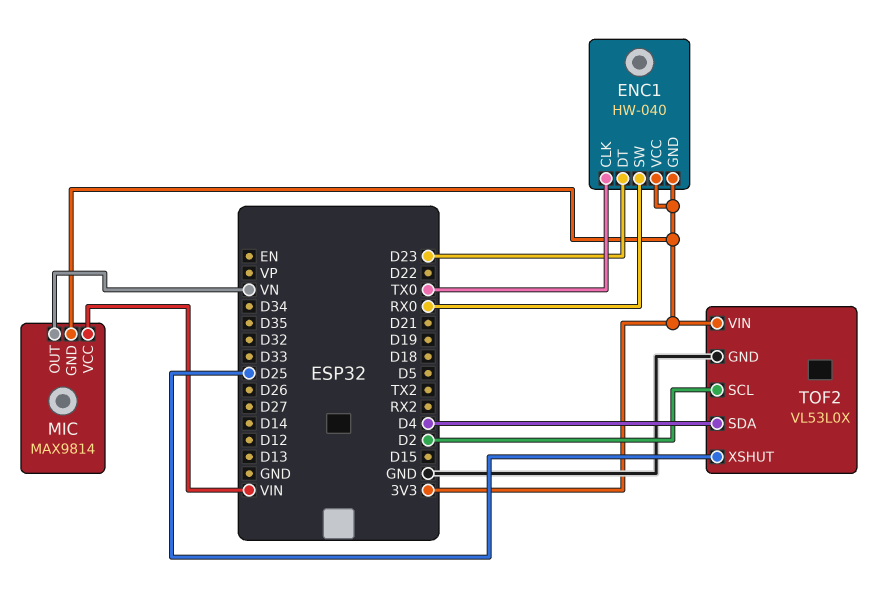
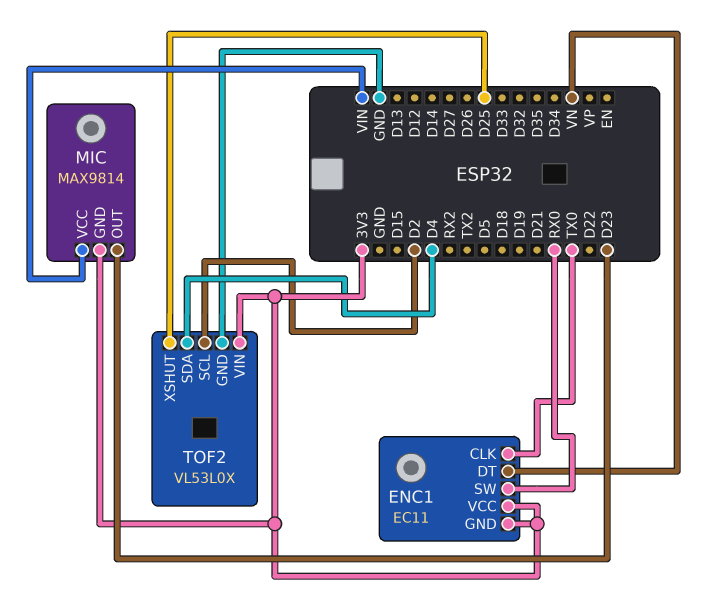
ENC1: HW-040 -> EC11
ENC1 pin DT: D23 -> VN
MIC pin OUT: VN -> D23

